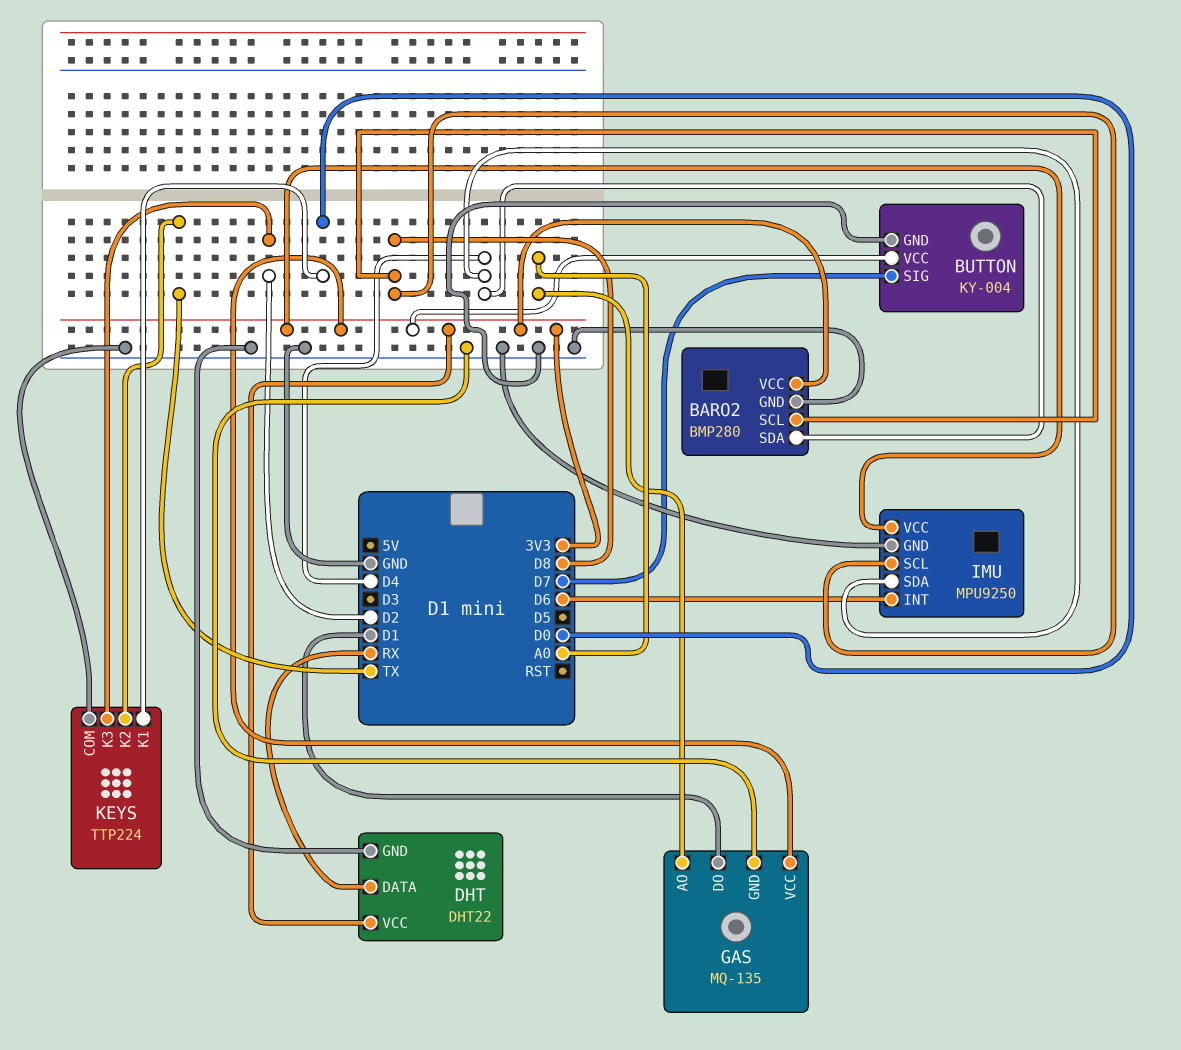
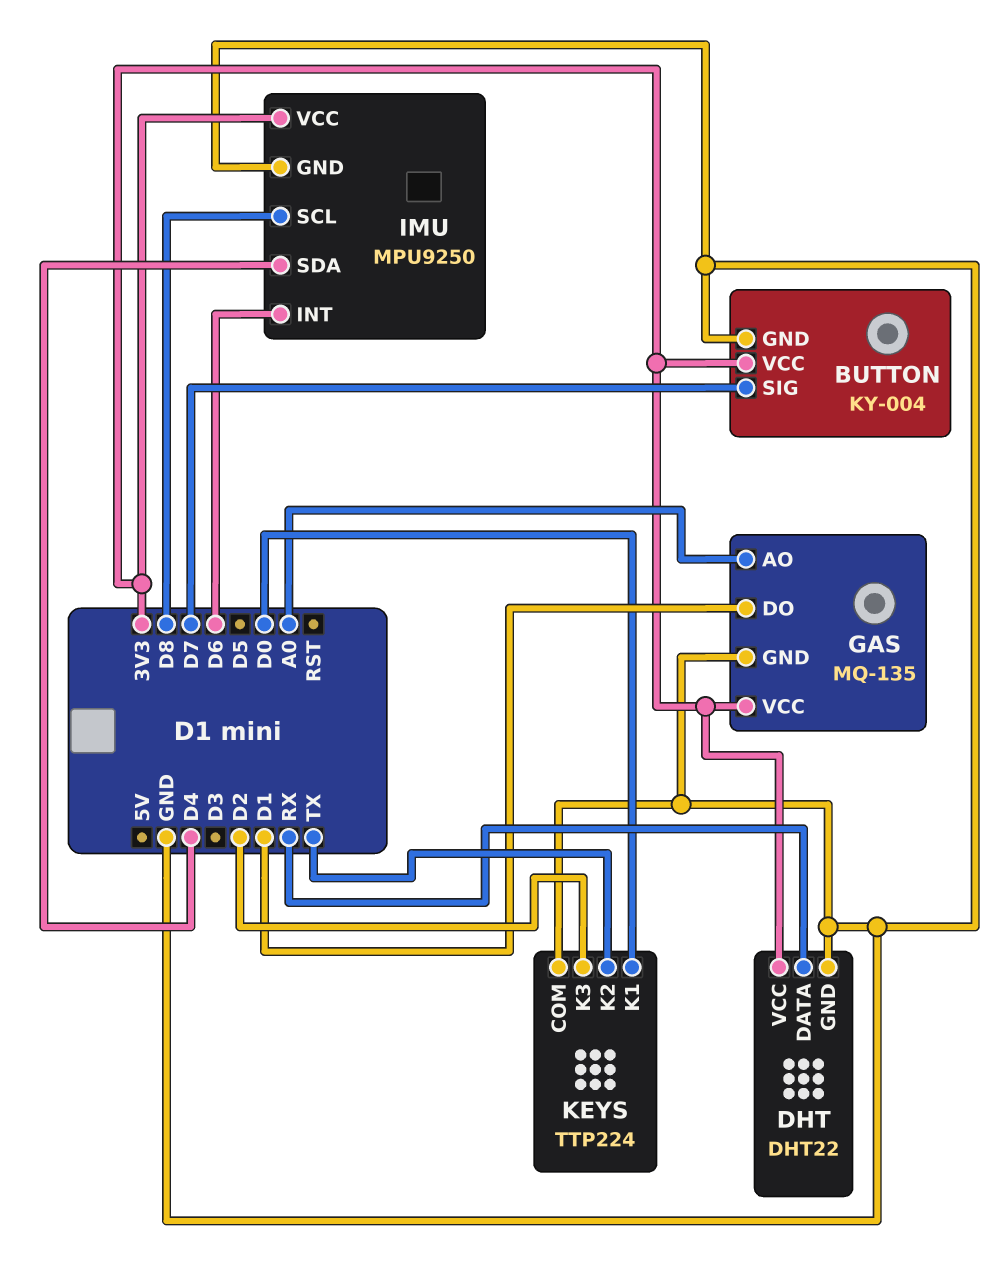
BARO2: BMP280 -> none
BARO2 pin GND: GND -> none
BARO2 pin SCL: D8 -> none
BARO2 pin SDA: D4 -> none
BARO2 pin VCC: 3V3 -> none

